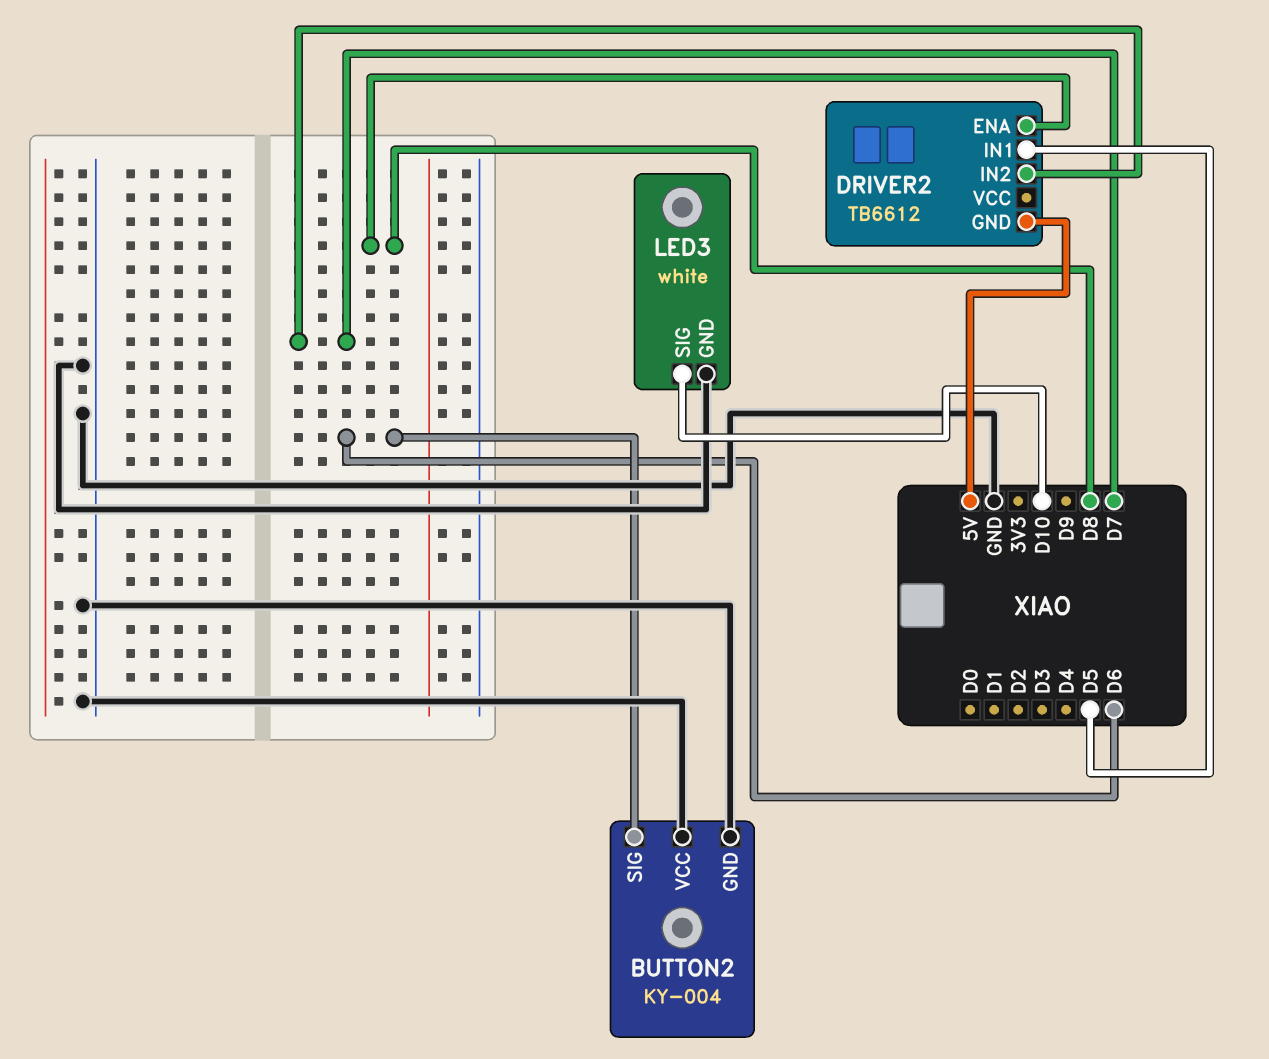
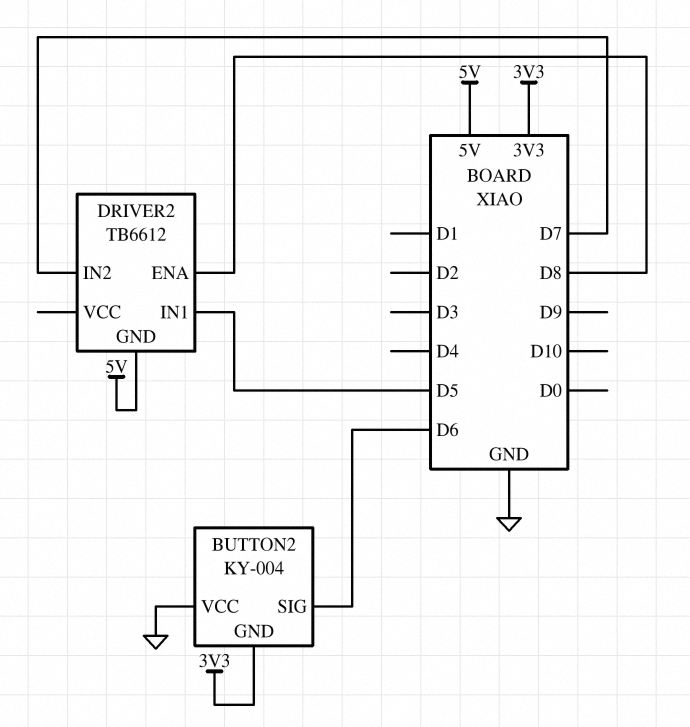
BUTTON2 pin GND: GND -> 3V3
LED3: white -> none
LED3 pin GND: GND -> none
LED3 pin SIG: D10 -> none

